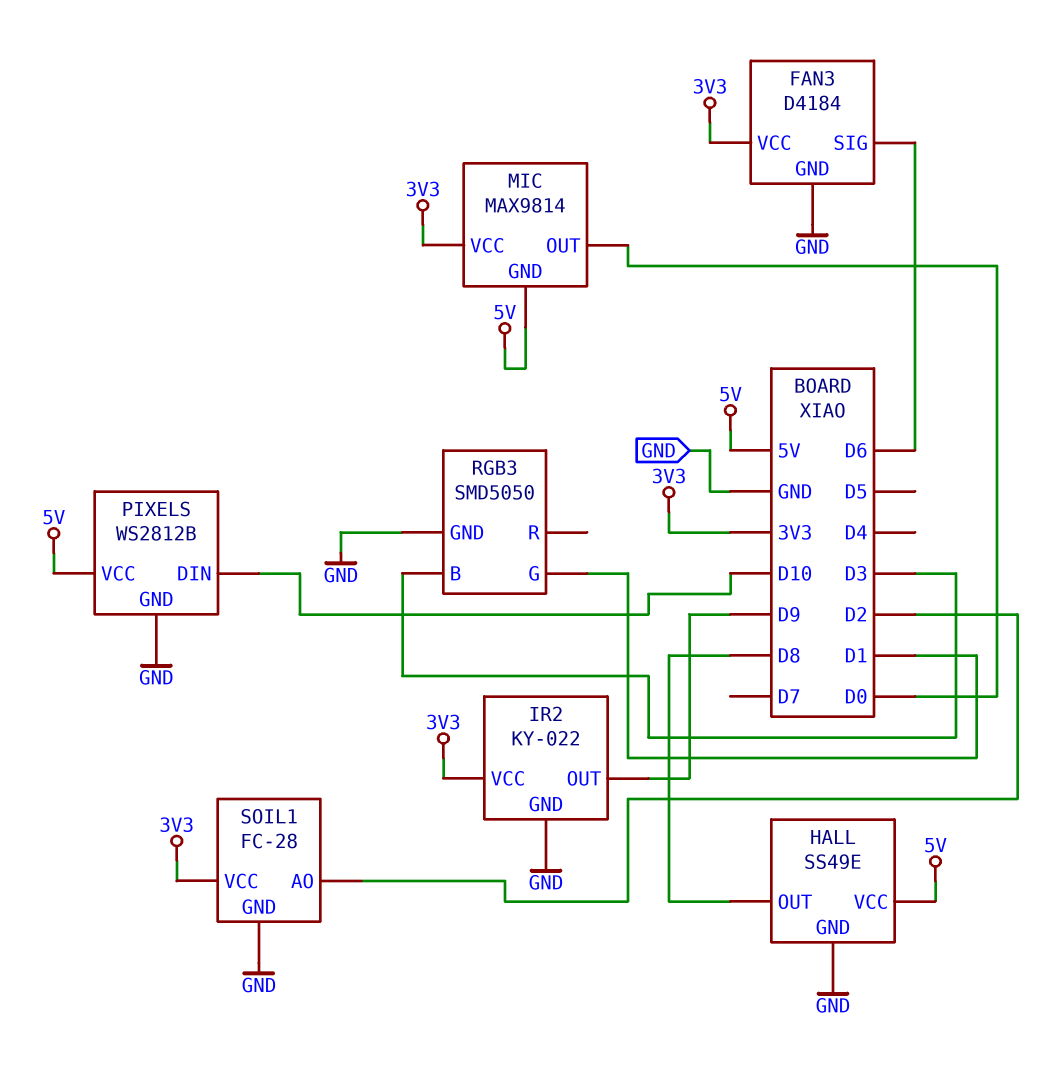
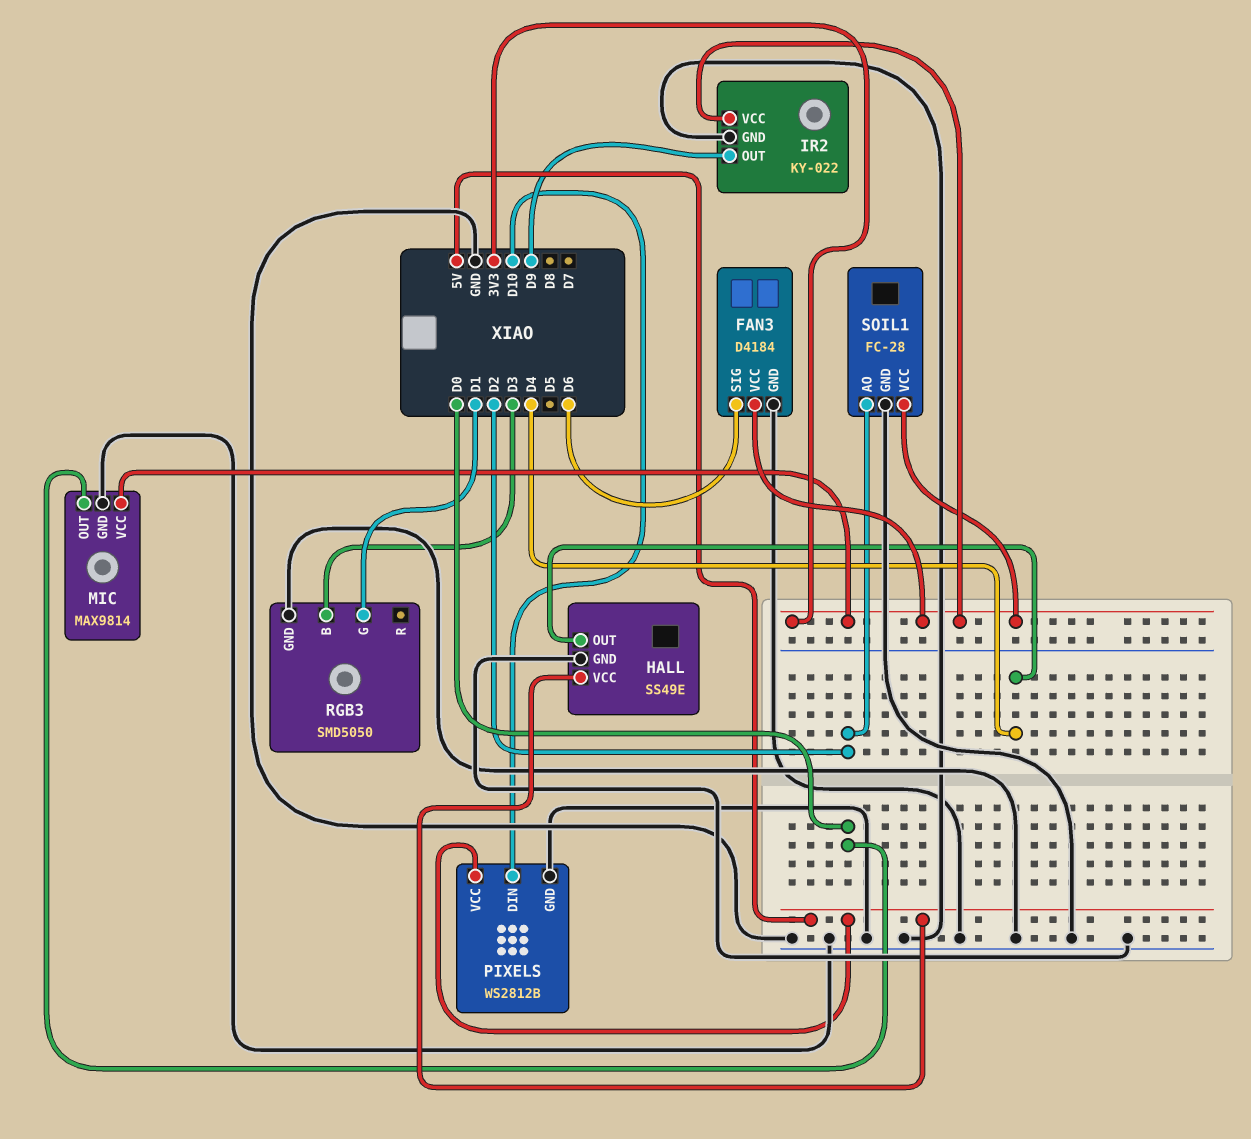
HALL pin OUT: D8 -> D4
MIC pin GND: 5V -> GND

